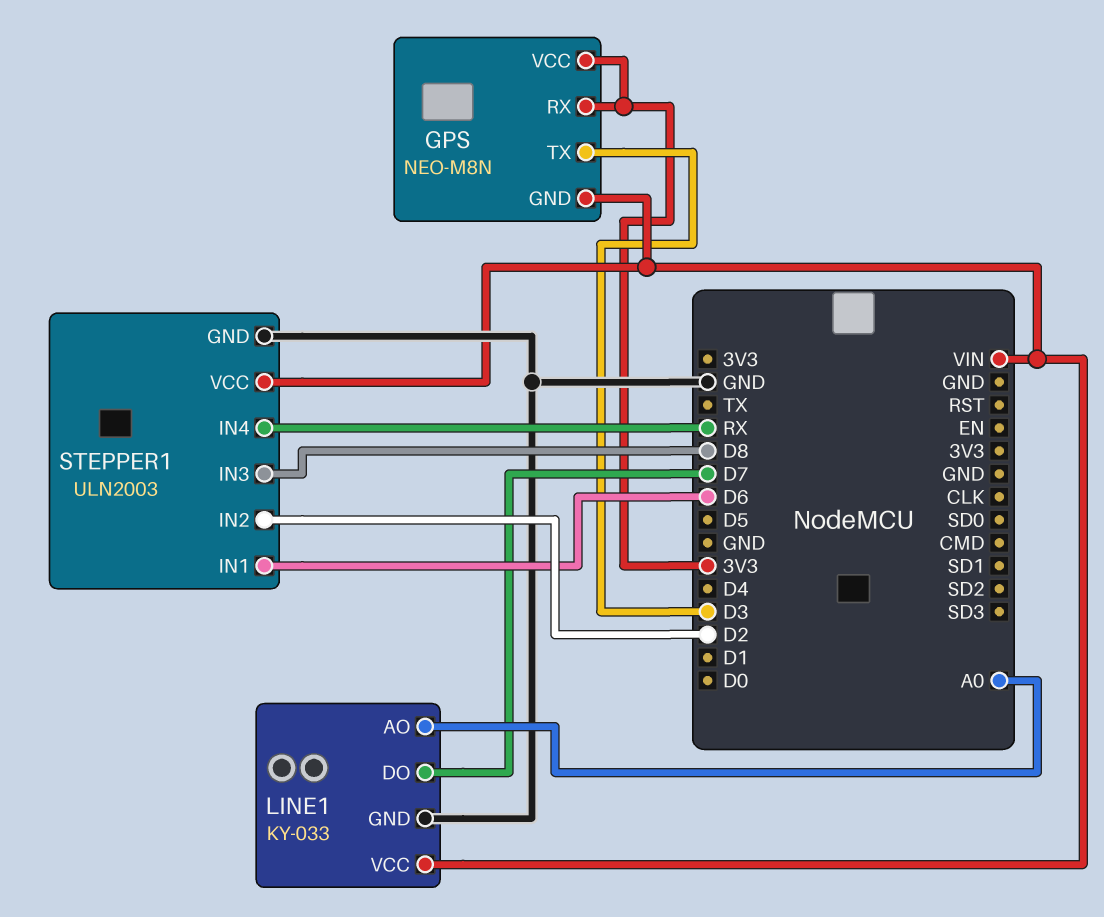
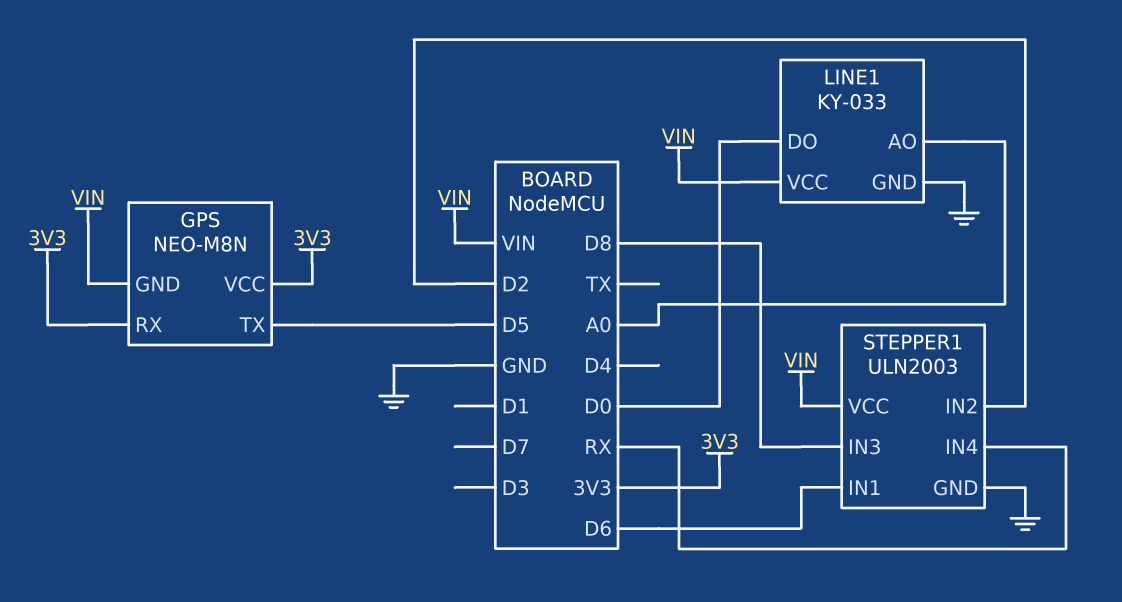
GPS pin TX: D3 -> D5
LINE1 pin DO: D7 -> D0

